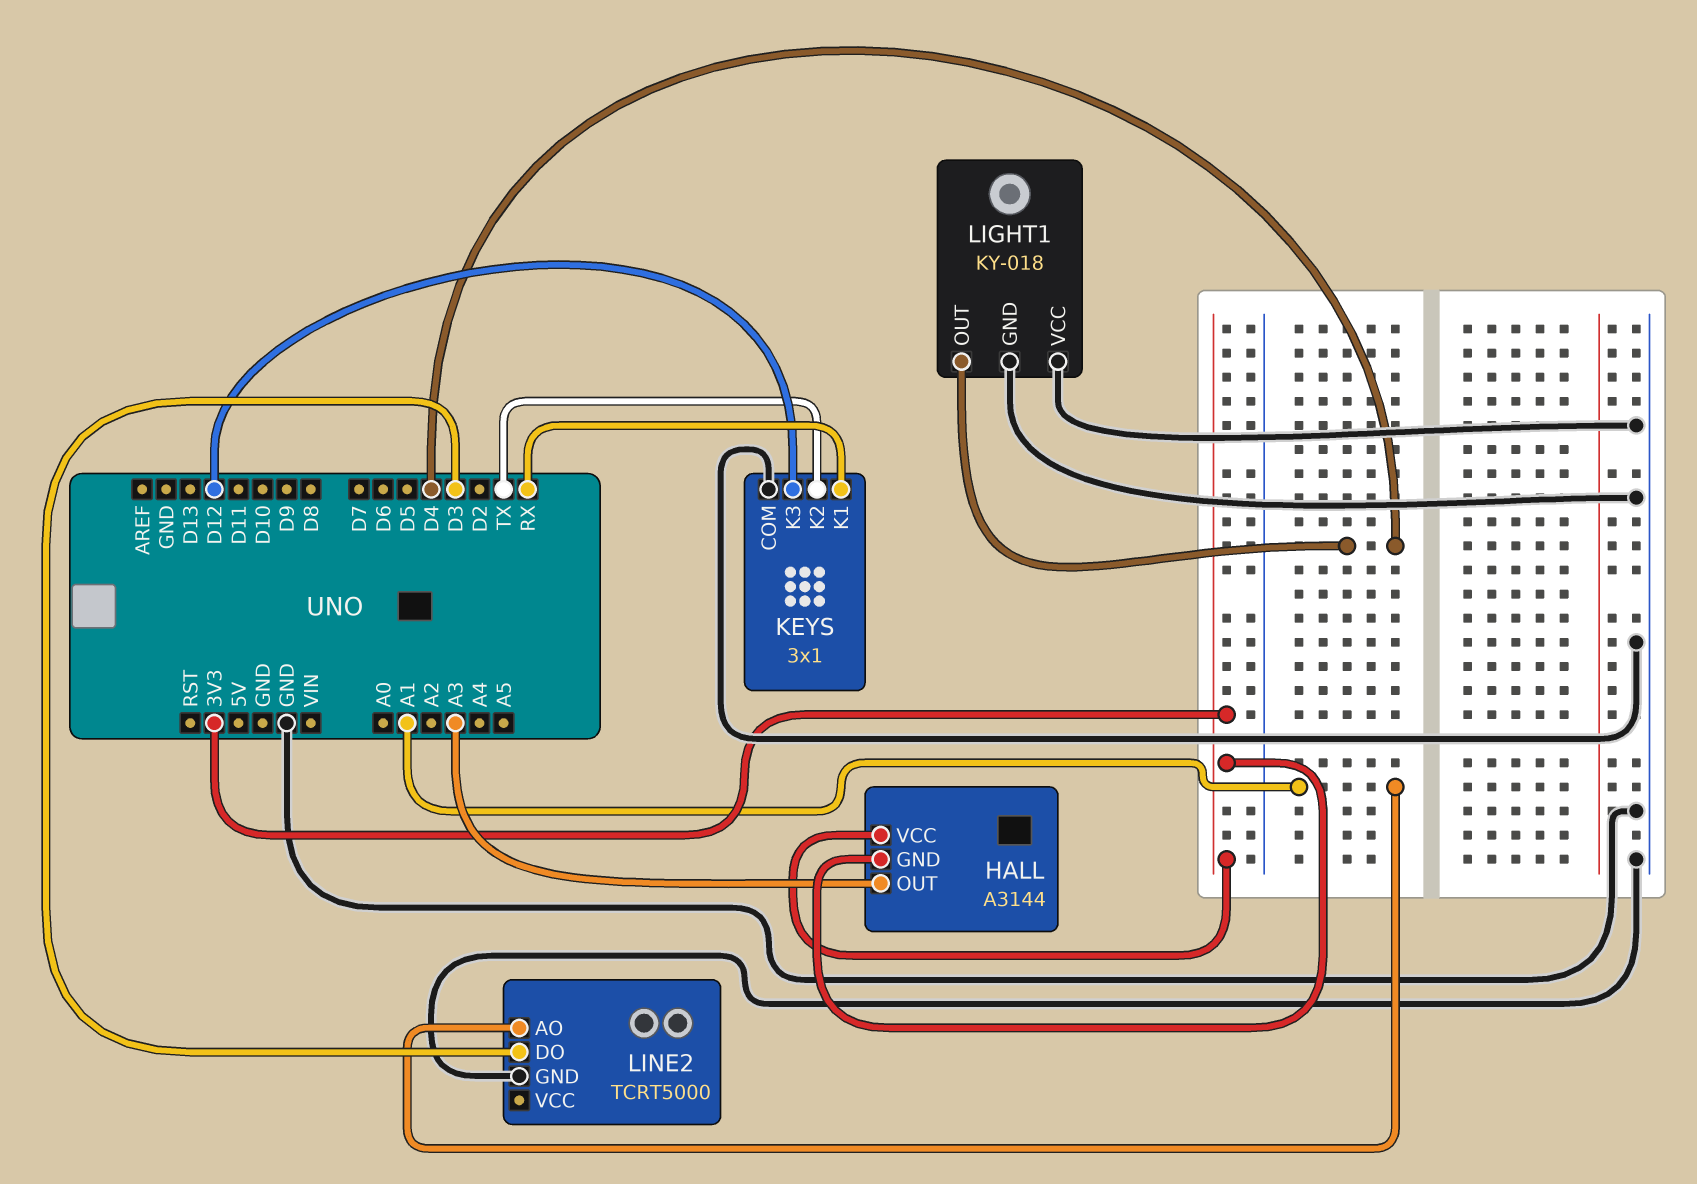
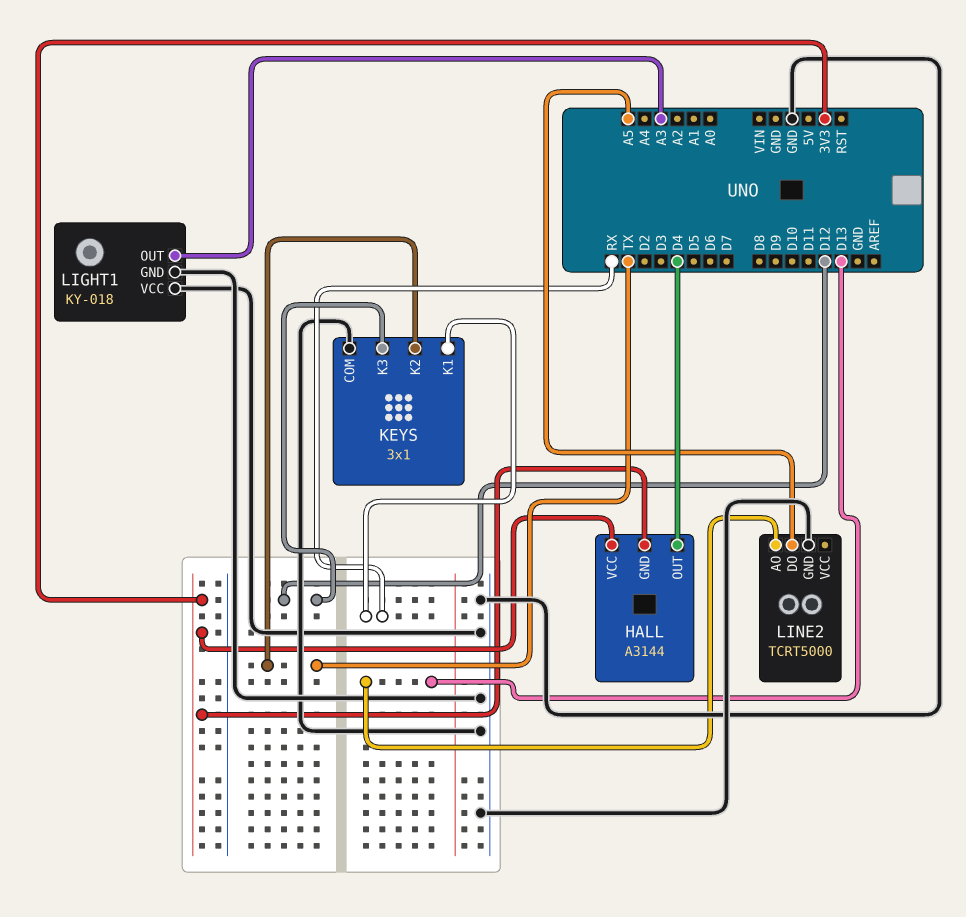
HALL pin OUT: A3 -> D4
LIGHT1 pin OUT: D4 -> A3
LINE2 pin AO: A1 -> D13
LINE2 pin DO: D3 -> A5

